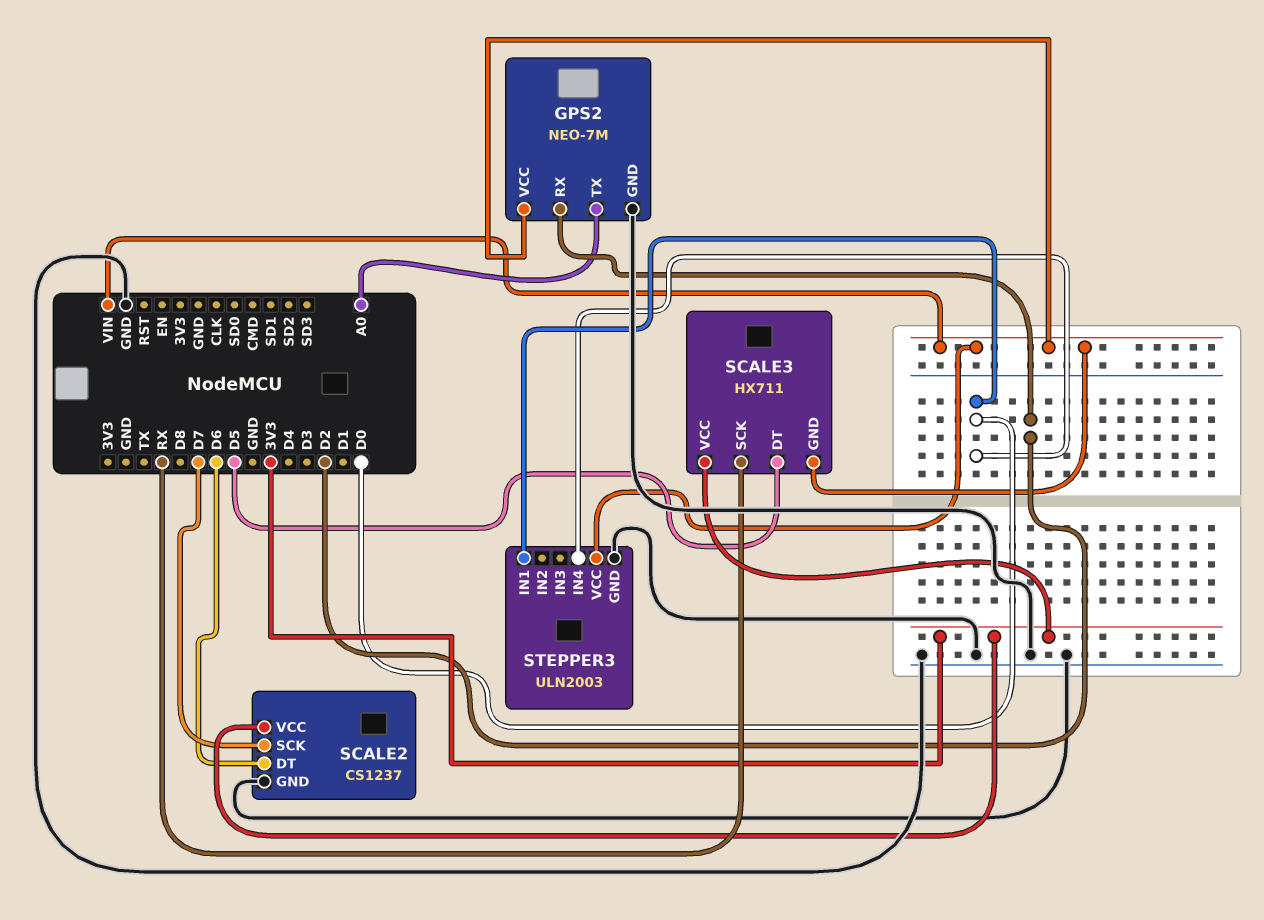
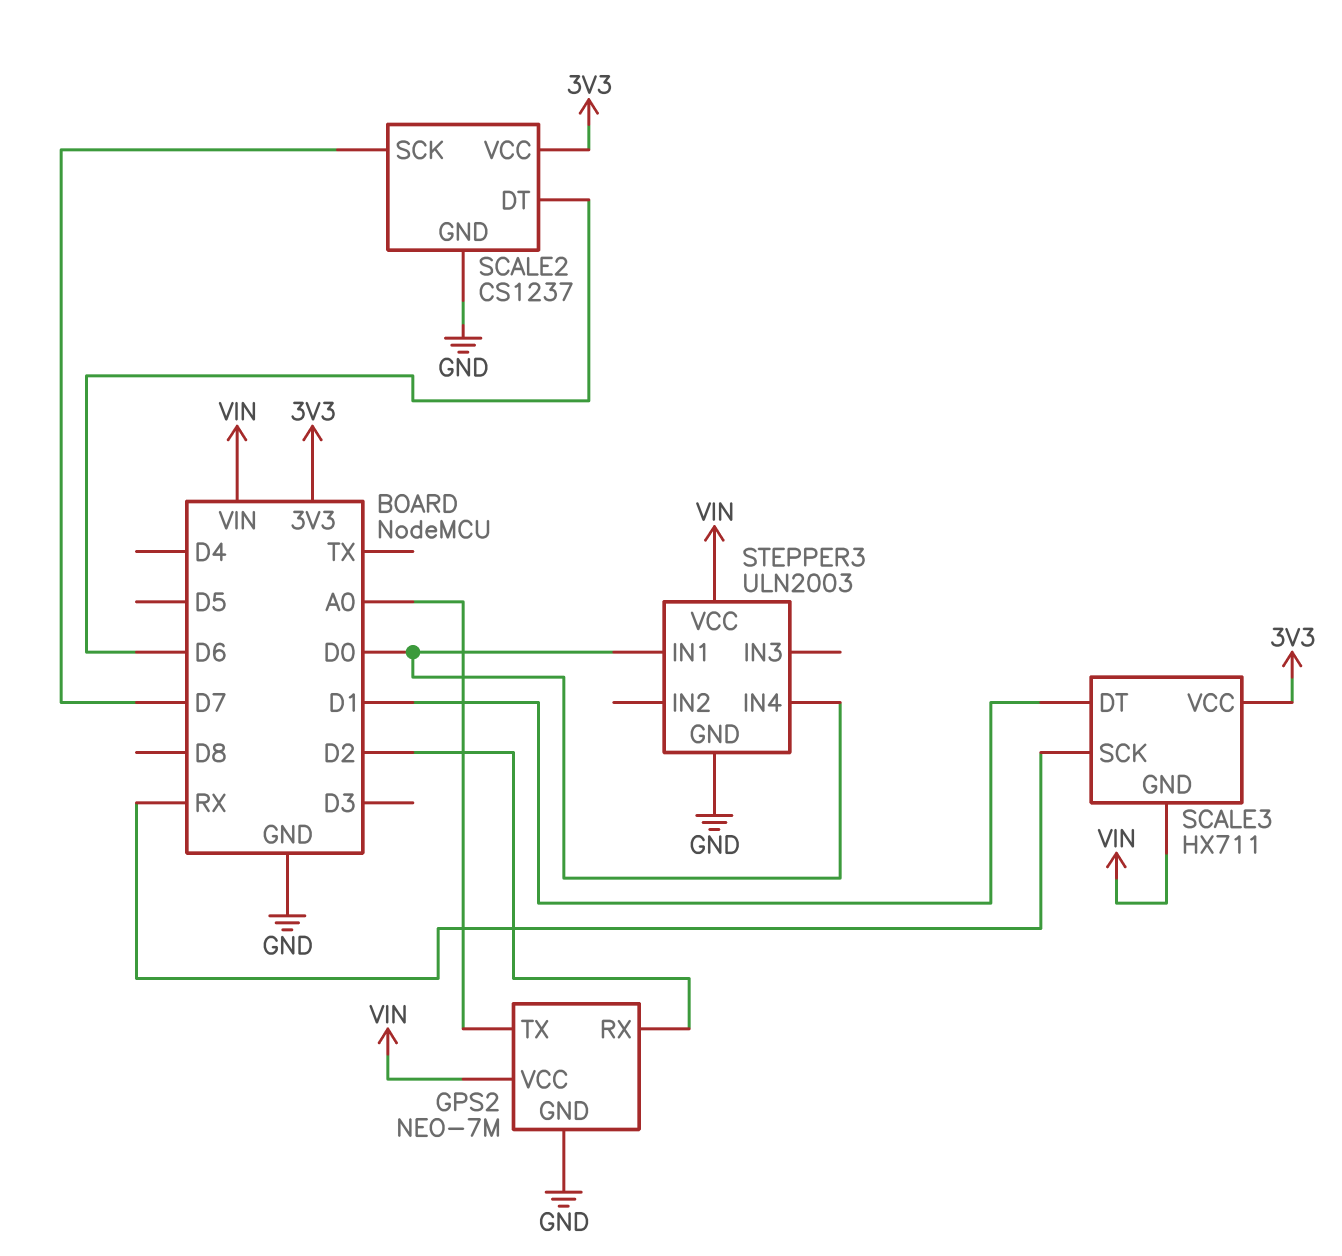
SCALE3 pin DT: D5 -> D1

